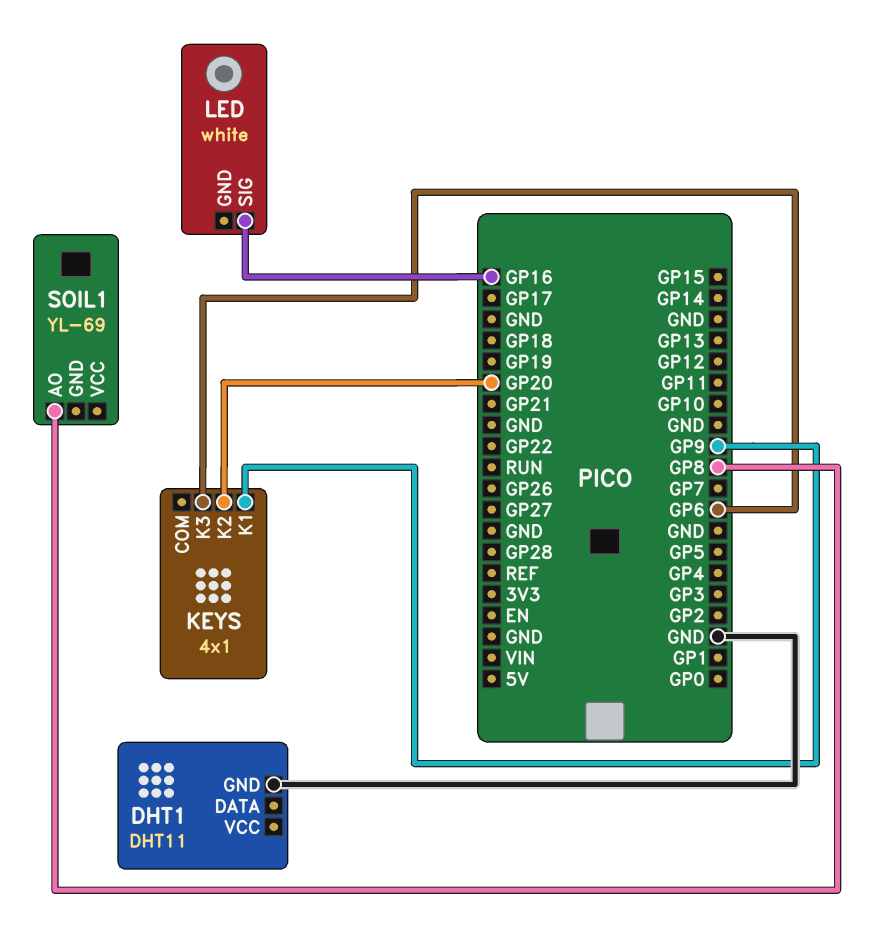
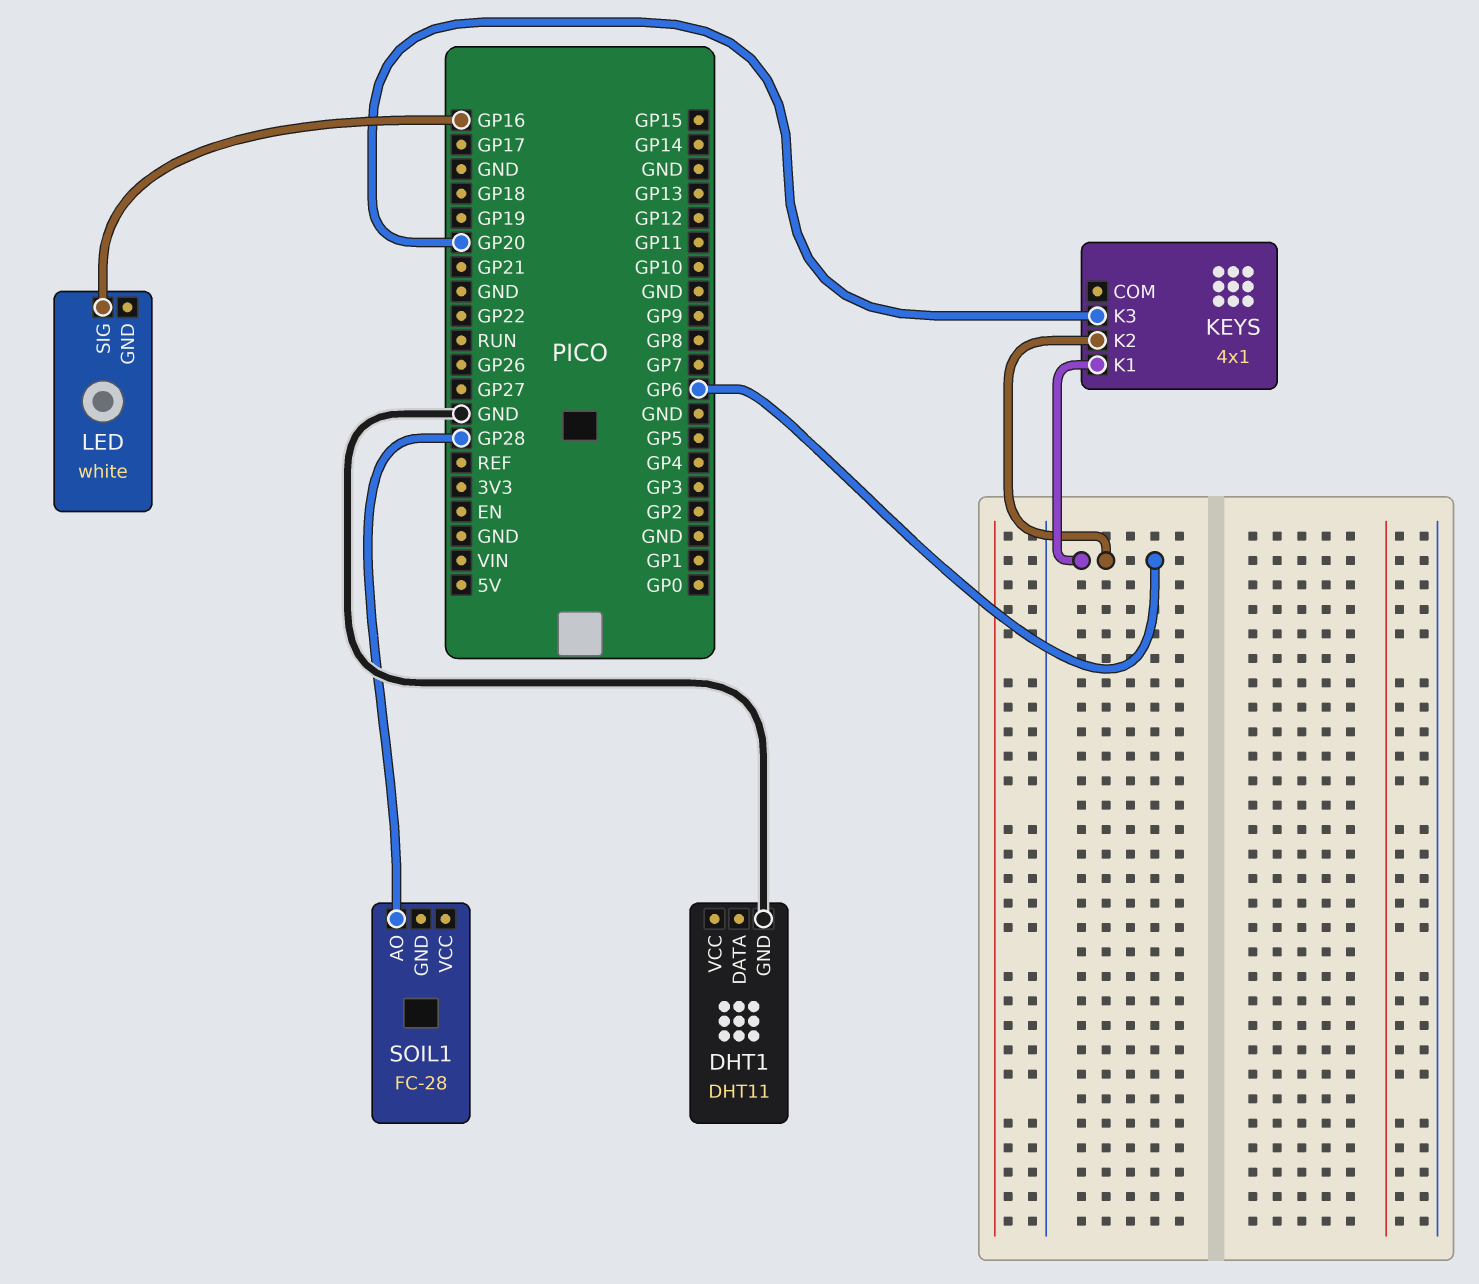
KEYS pin K1: GP9 -> GP6
KEYS pin K2: GP20 -> GP6
KEYS pin K3: GP6 -> GP20
SOIL1: YL-69 -> FC-28
SOIL1 pin AO: GP8 -> GP28

